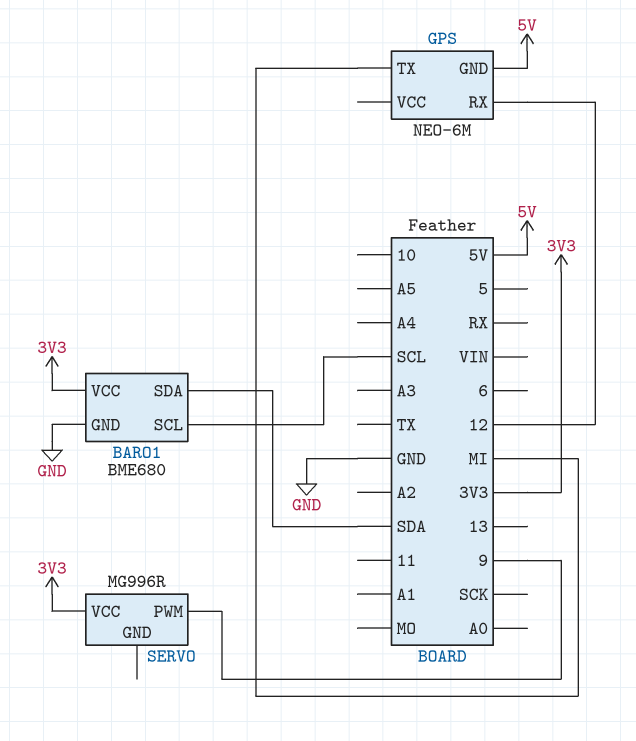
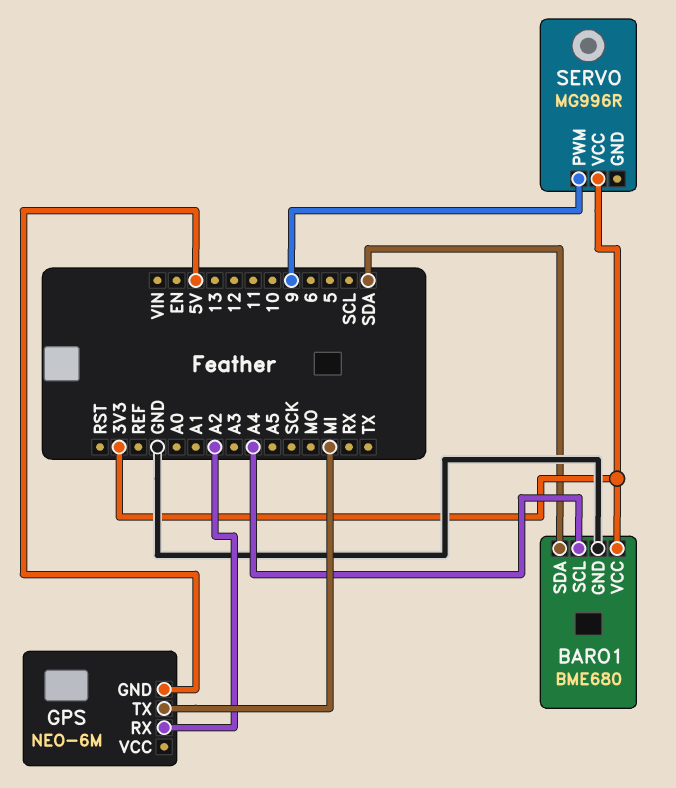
BARO1 pin SCL: SCL -> A4
GPS pin RX: 12 -> A2

